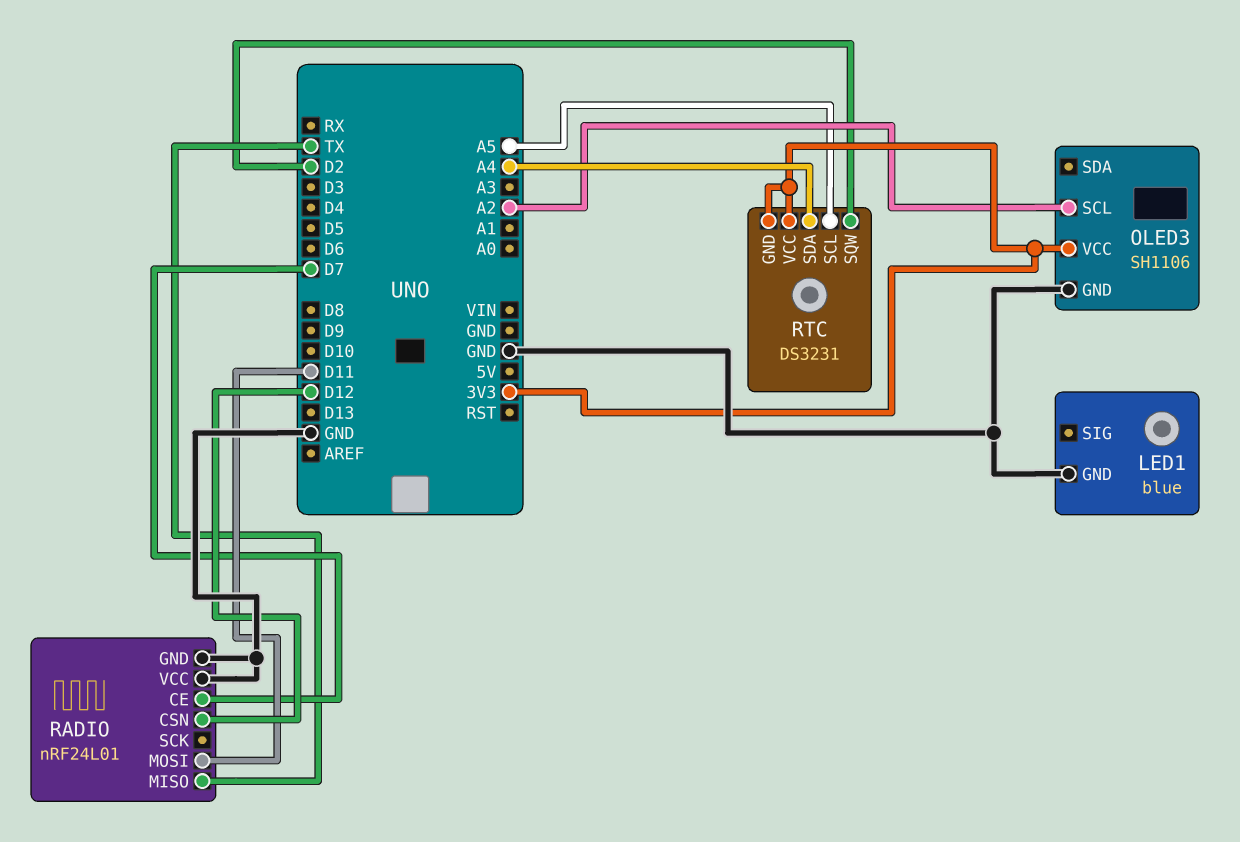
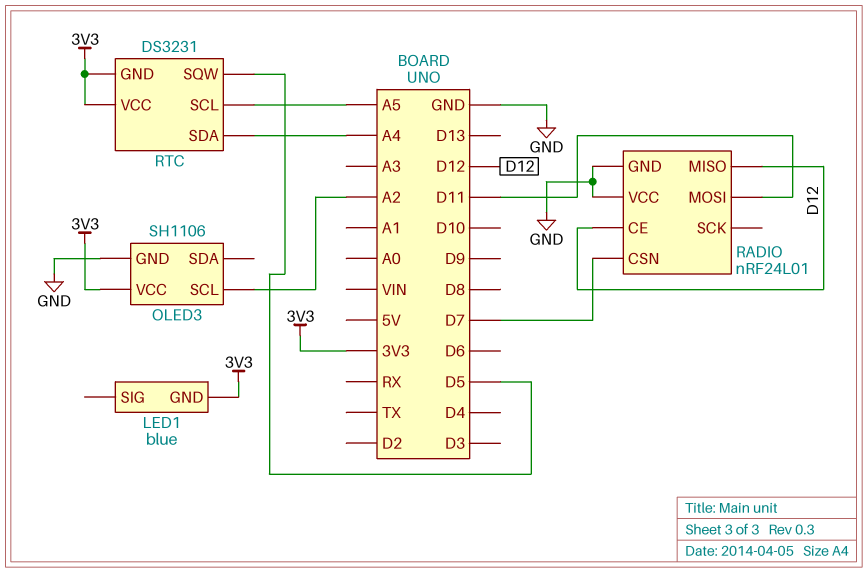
LED1 pin GND: GND -> 3V3
RADIO pin CE: D7 -> D12
RADIO pin CSN: D12 -> D7
RADIO pin MISO: TX -> D12
RTC pin SQW: D2 -> D5

